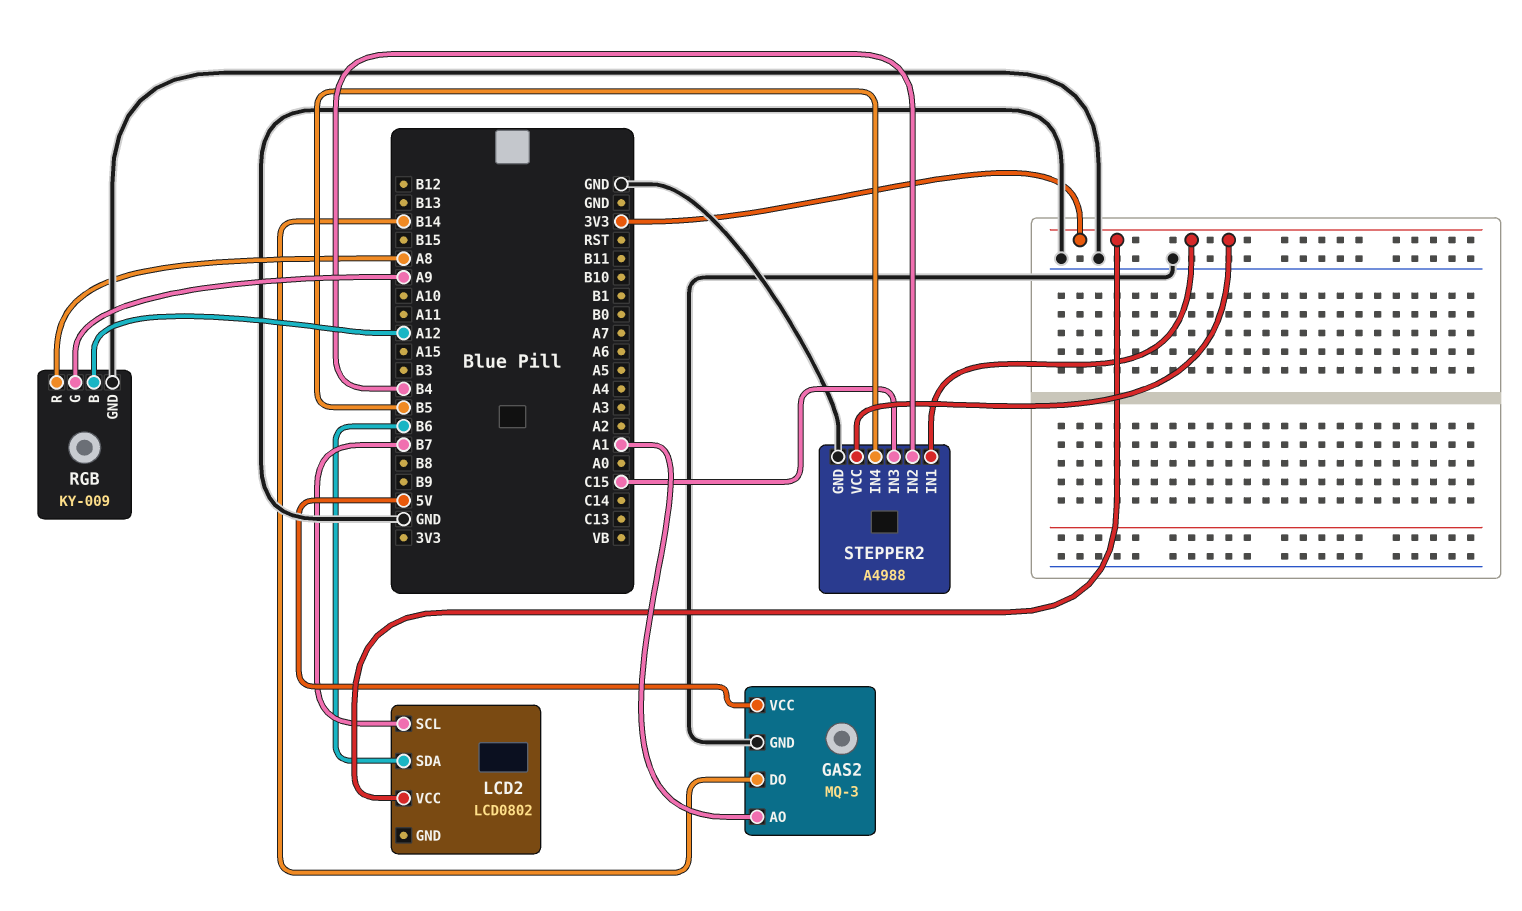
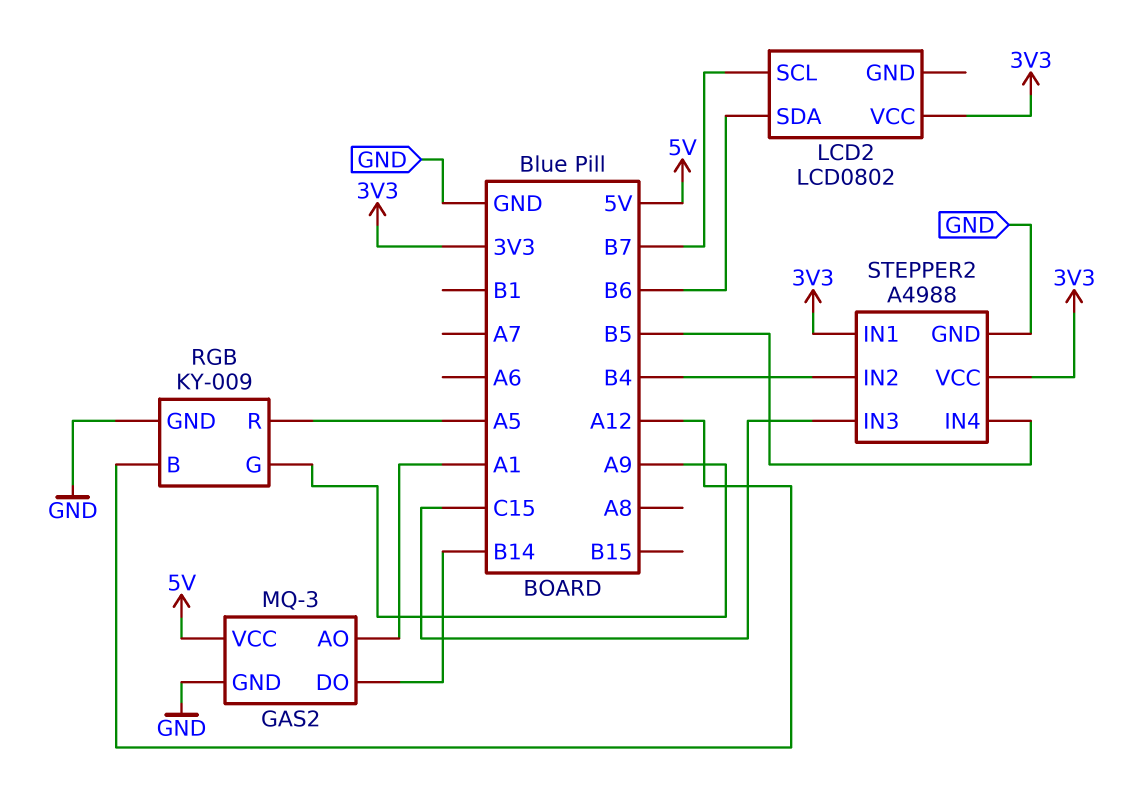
RGB pin R: A8 -> A5

